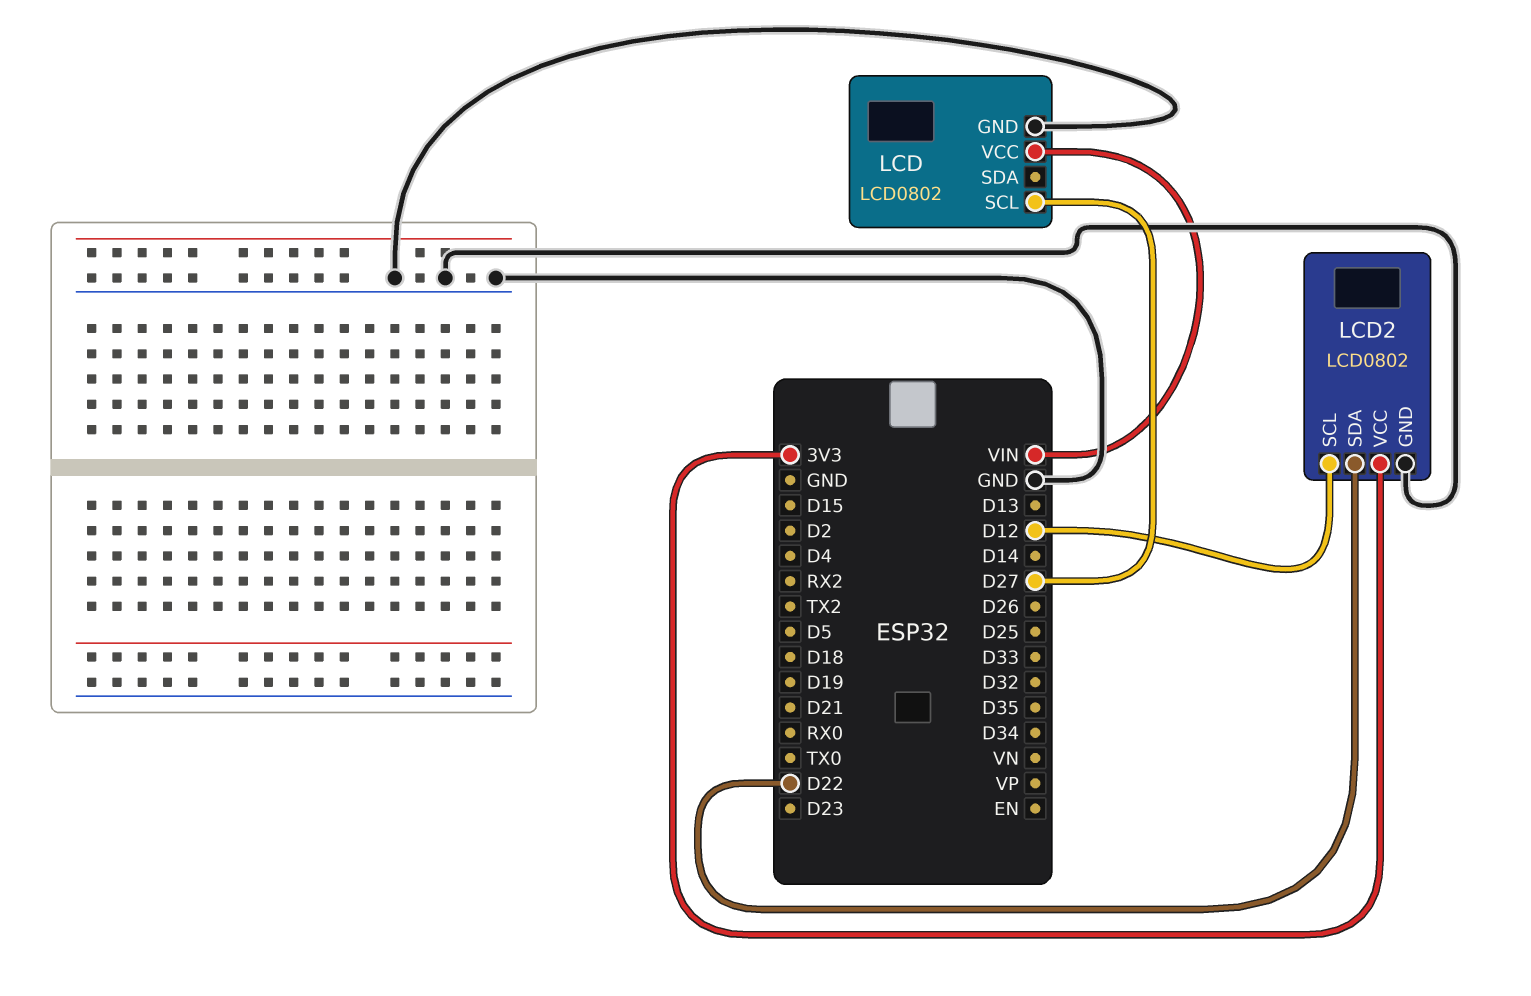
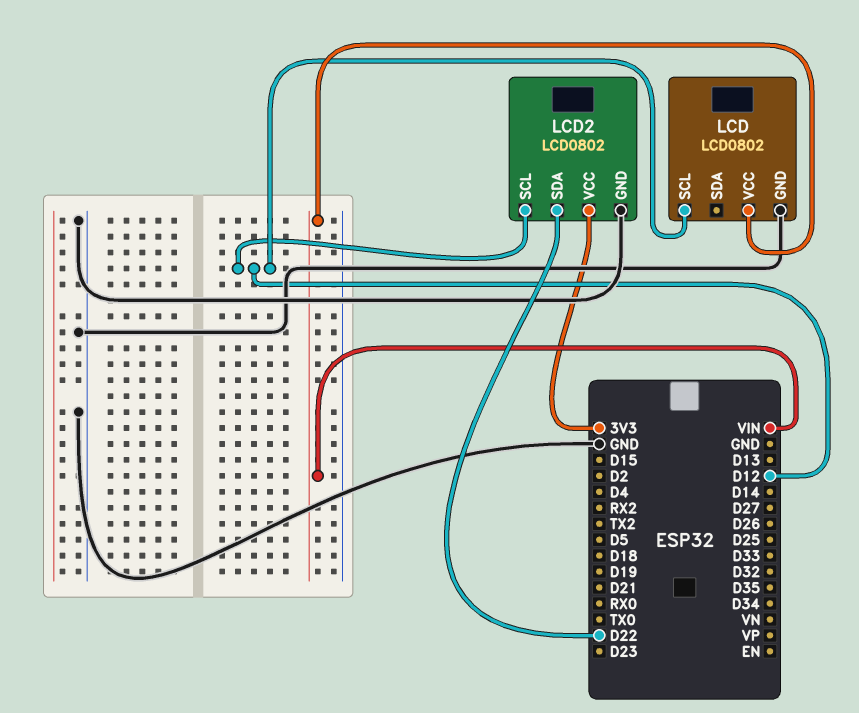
LCD pin SCL: D27 -> D12

